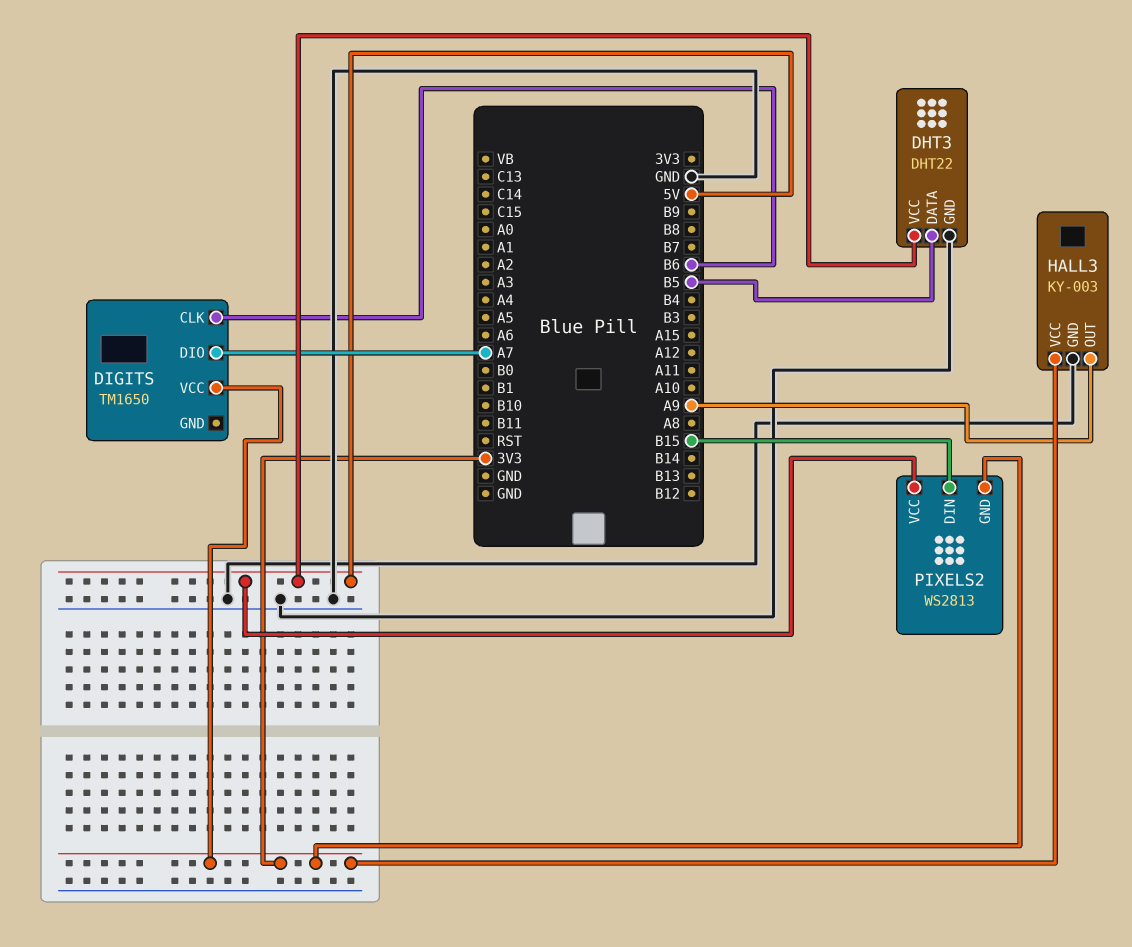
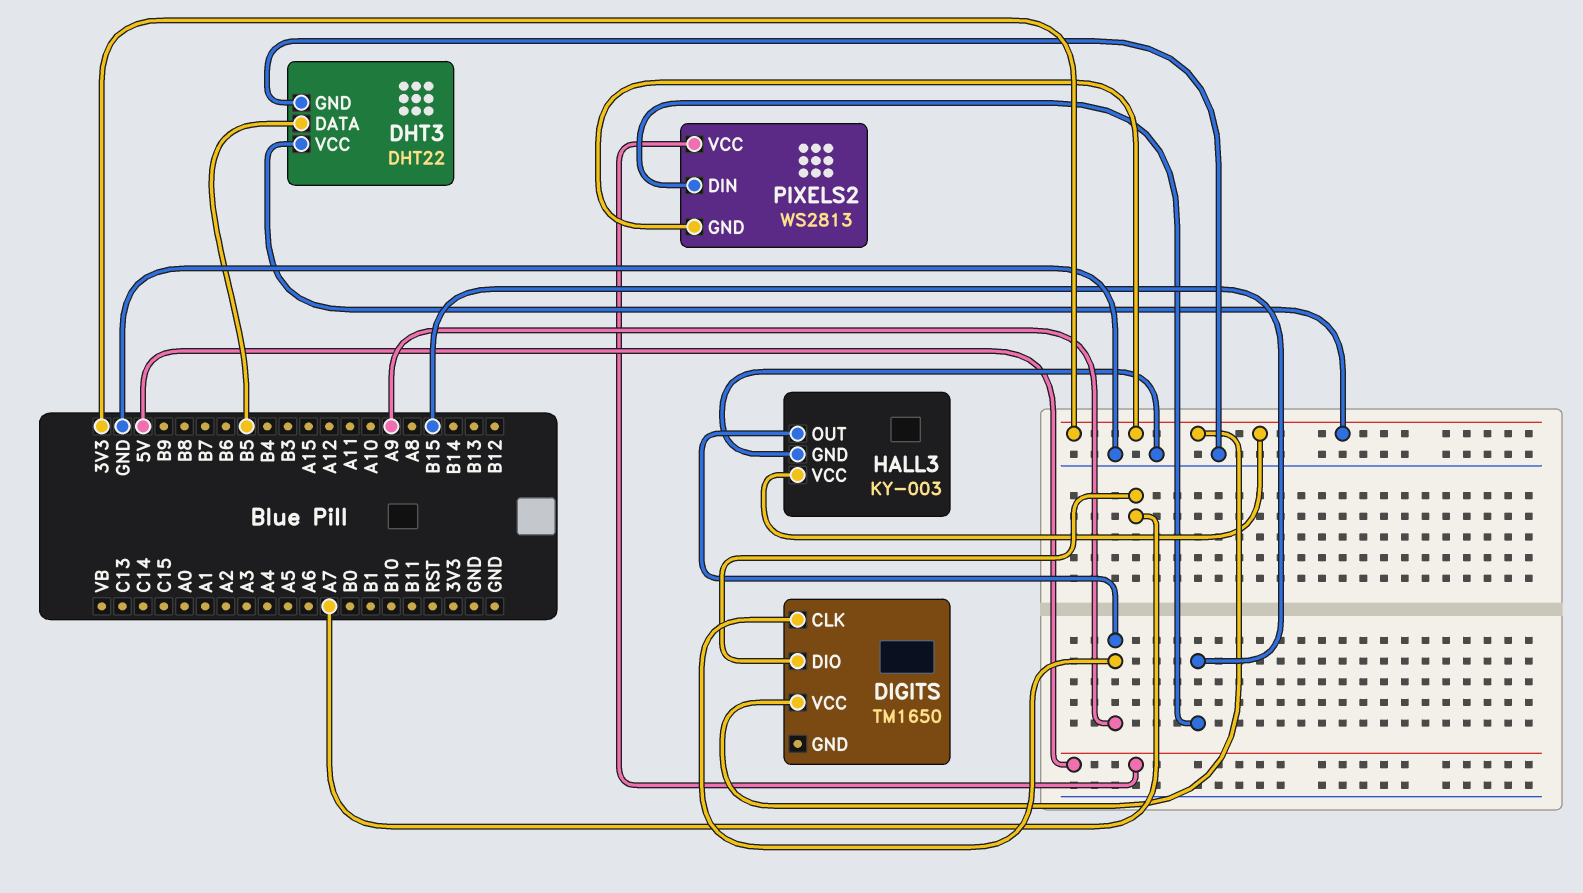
DHT3 pin VCC: 5V -> 3V3
DIGITS pin CLK: B6 -> A9

